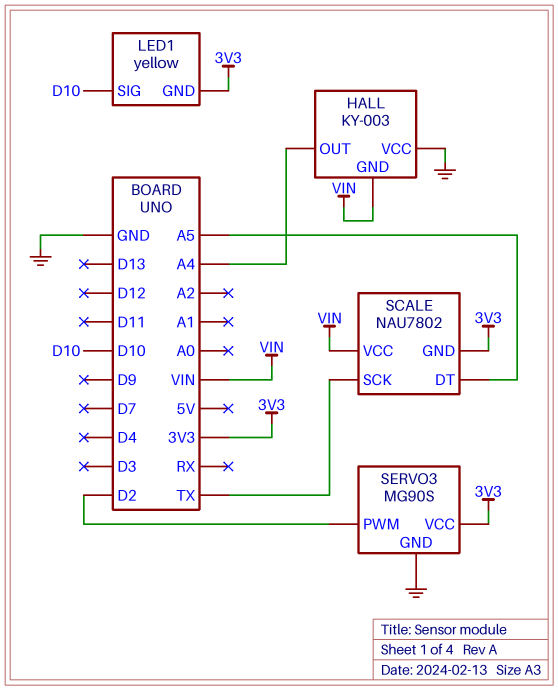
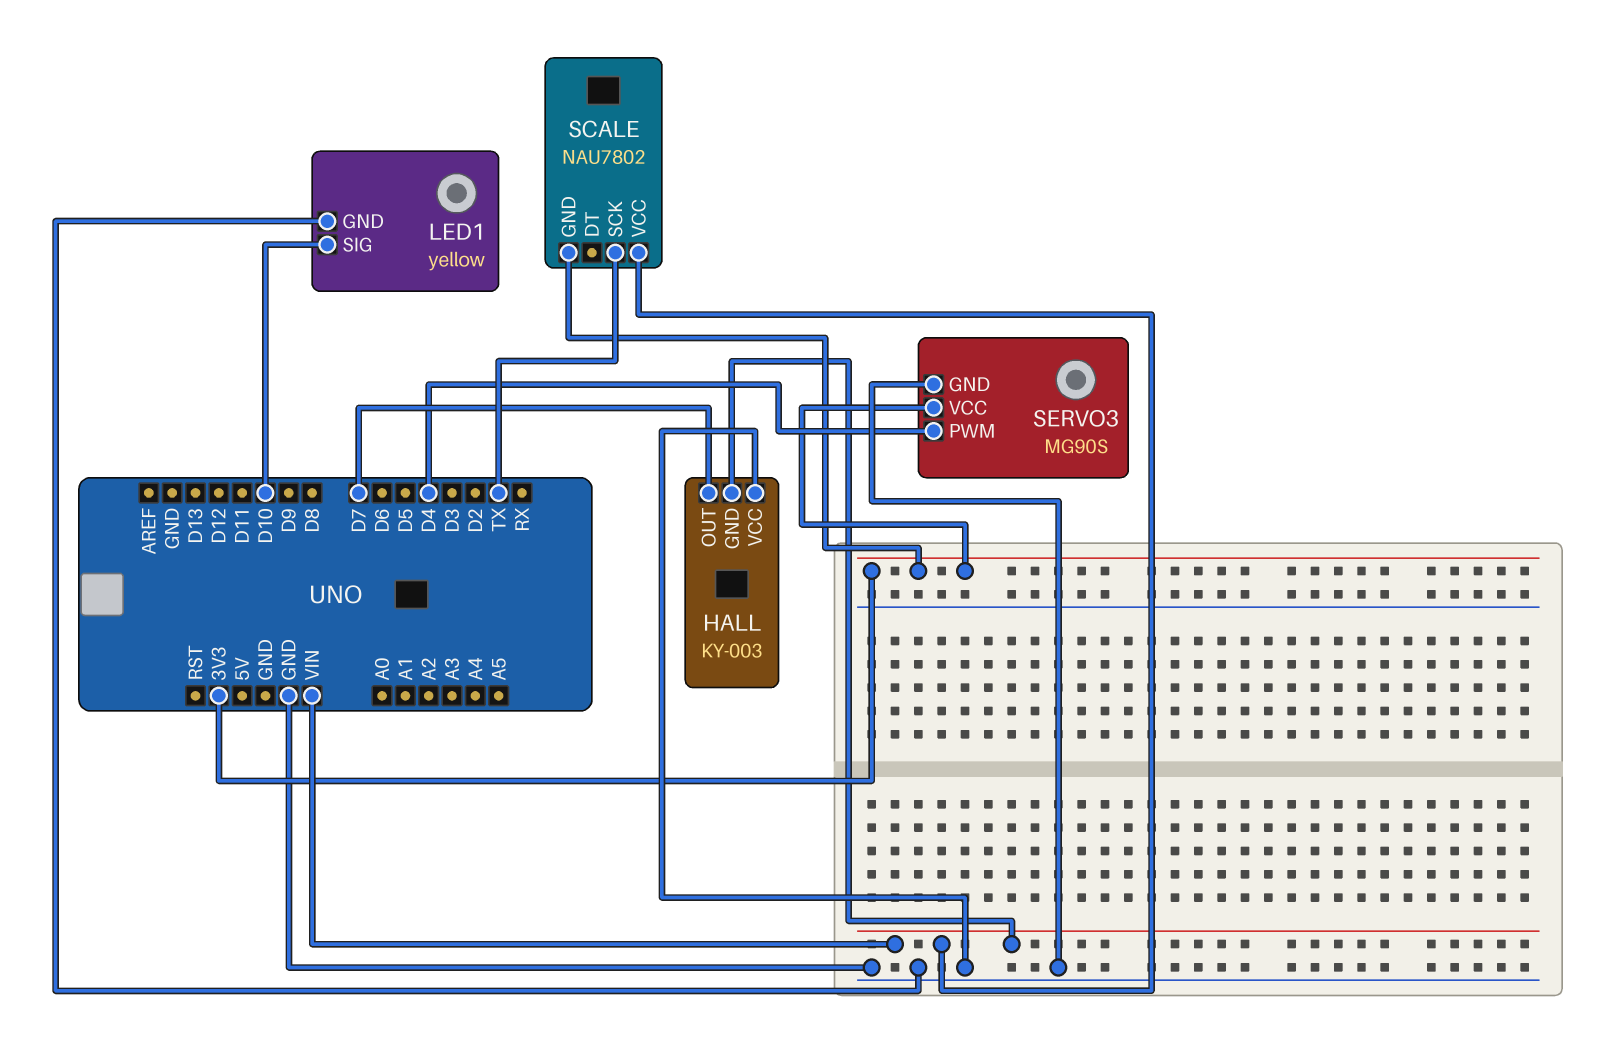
HALL pin OUT: A4 -> D7
LED1 pin GND: 3V3 -> GND
SCALE pin DT: A5 -> none
SERVO3 pin PWM: D2 -> D4

